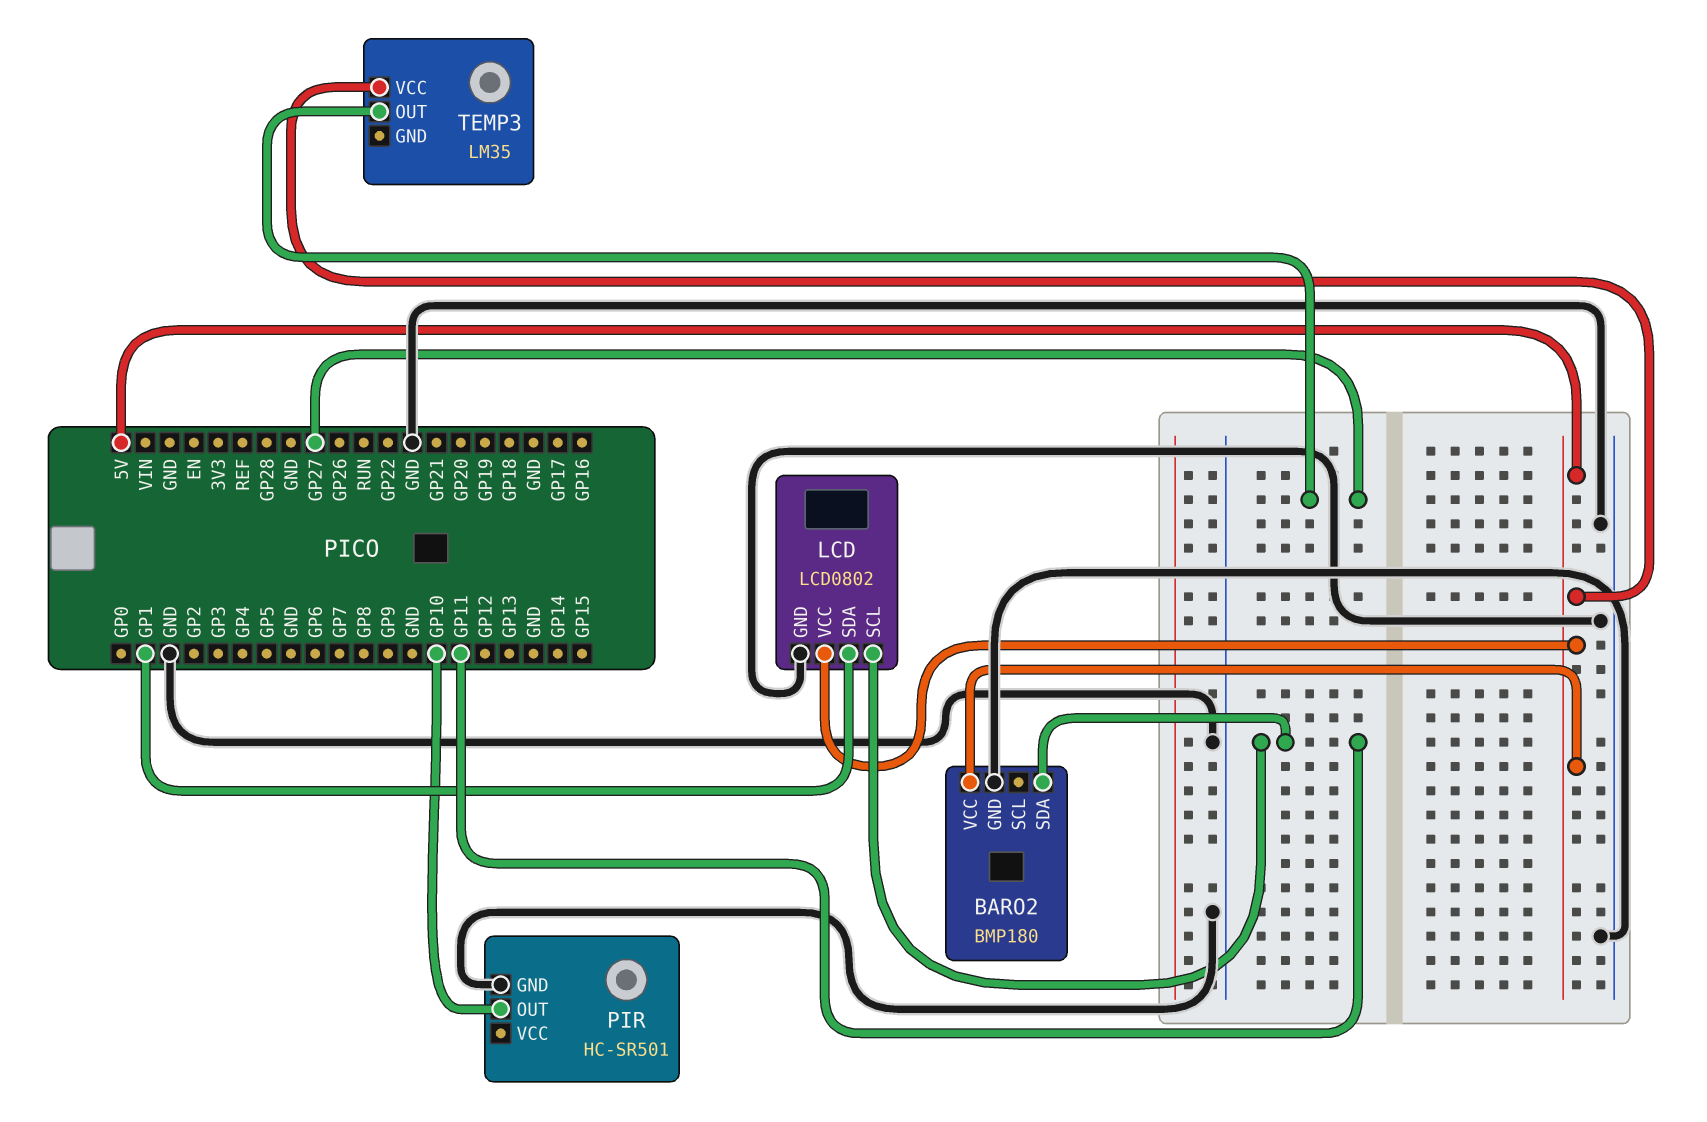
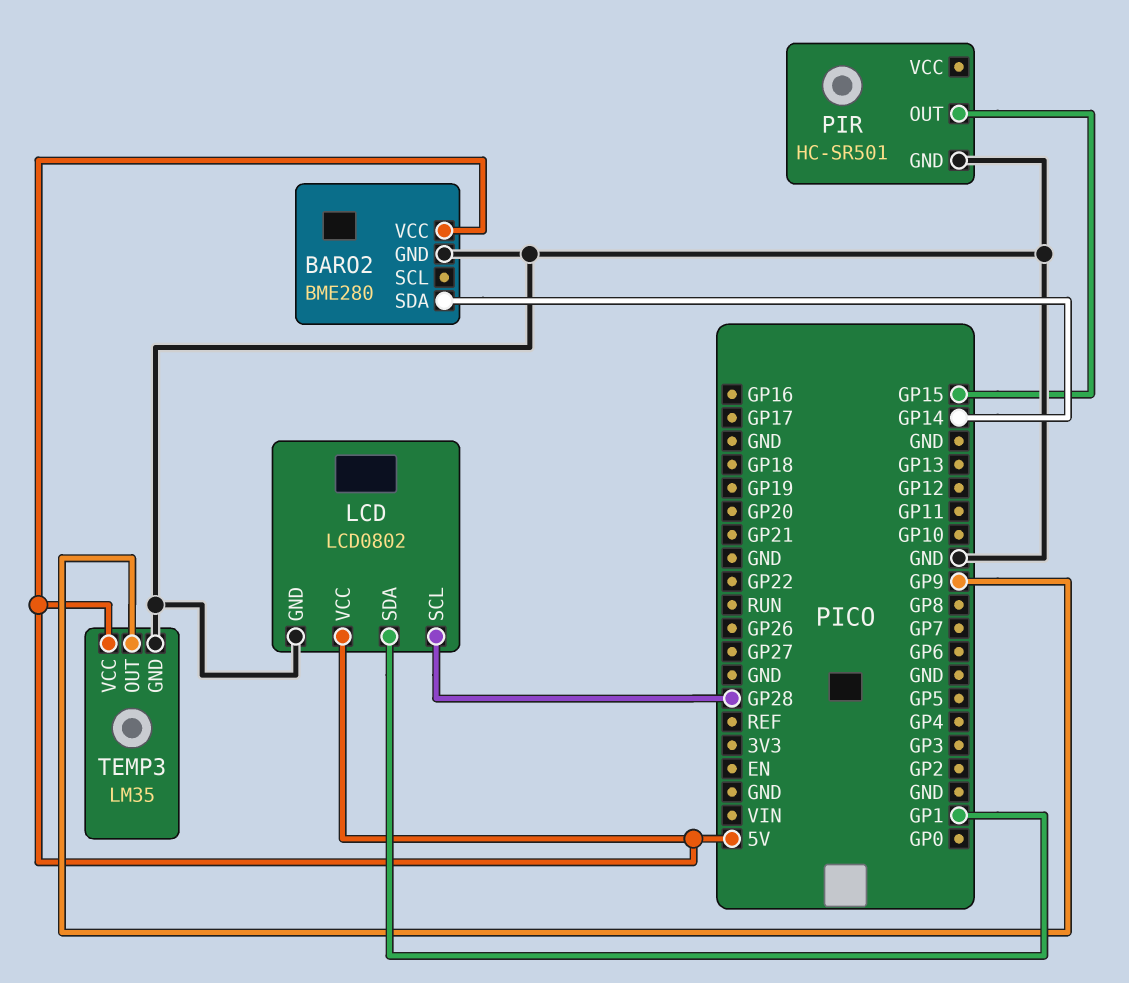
BARO2: BMP180 -> BME280
BARO2 pin SDA: GP11 -> GP14
LCD pin SCL: GP11 -> GP28
PIR pin OUT: GP10 -> GP15
TEMP3 pin GND: none -> GND
TEMP3 pin OUT: GP27 -> GP9

